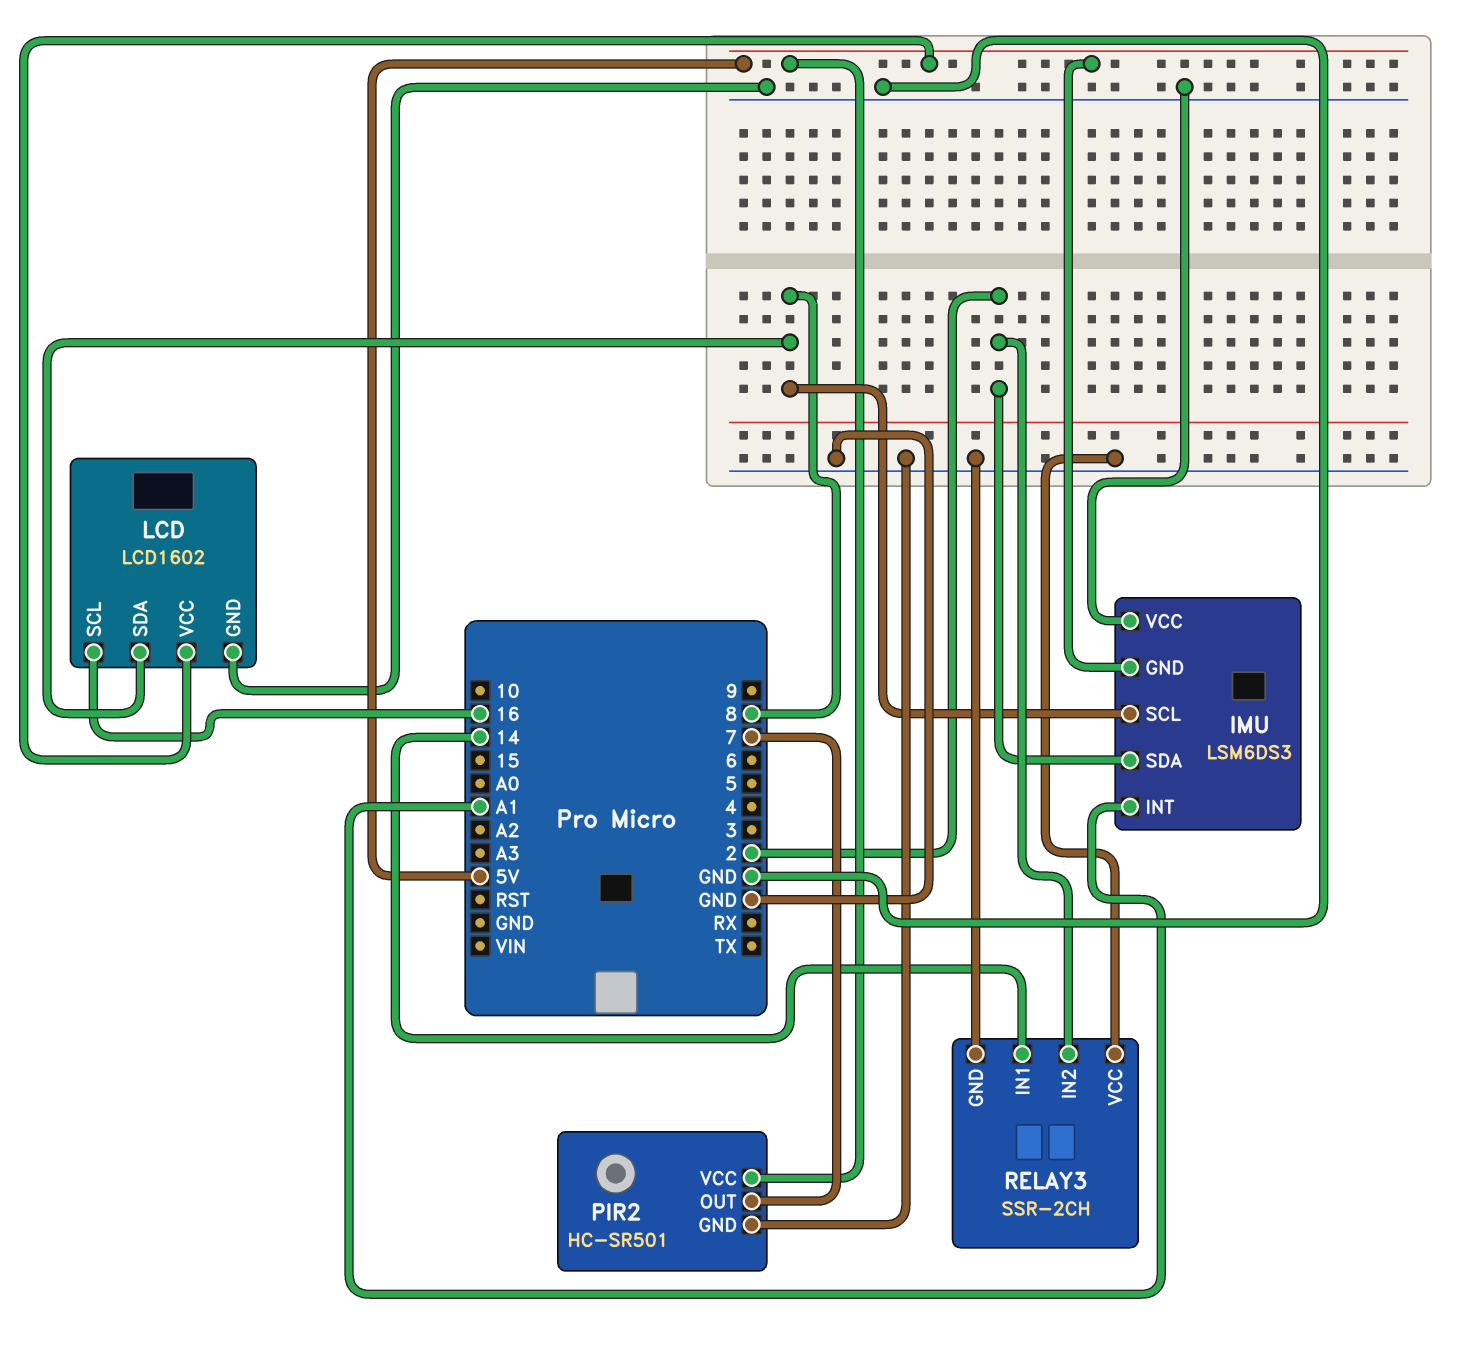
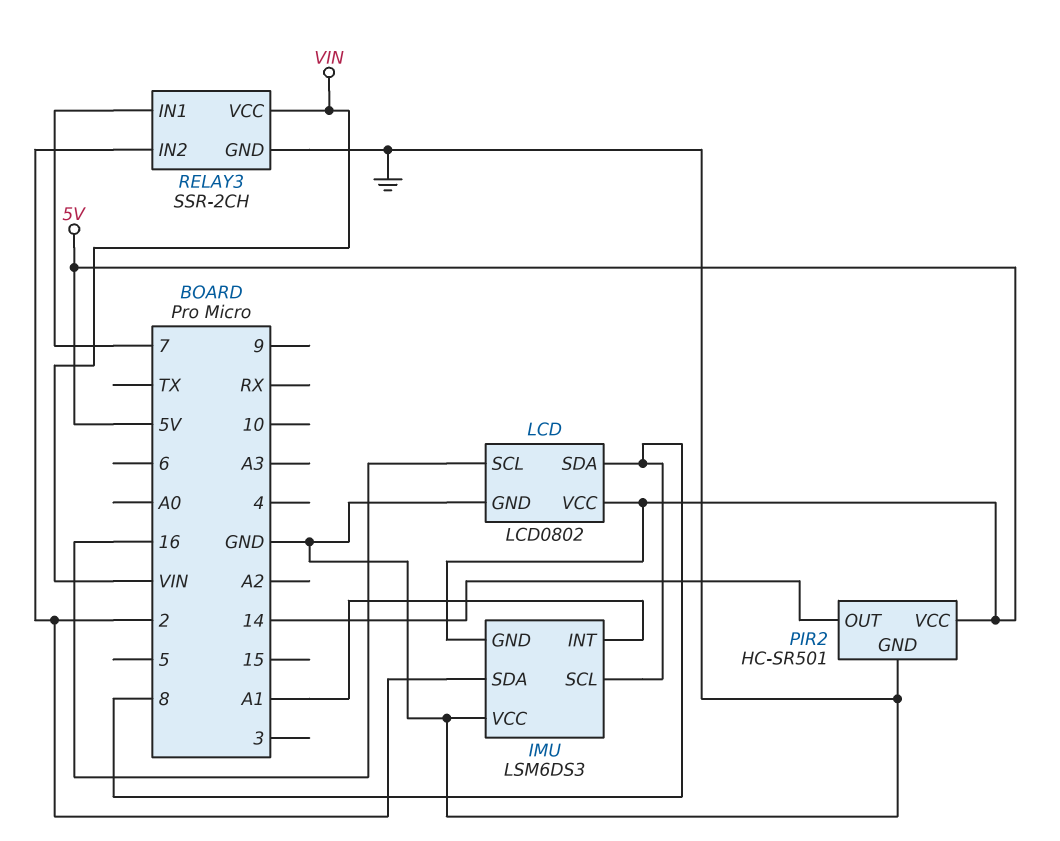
LCD: LCD1602 -> LCD0802
PIR2 pin OUT: 7 -> 14
RELAY3 pin IN1: 14 -> 7
RELAY3 pin VCC: GND -> VIN

